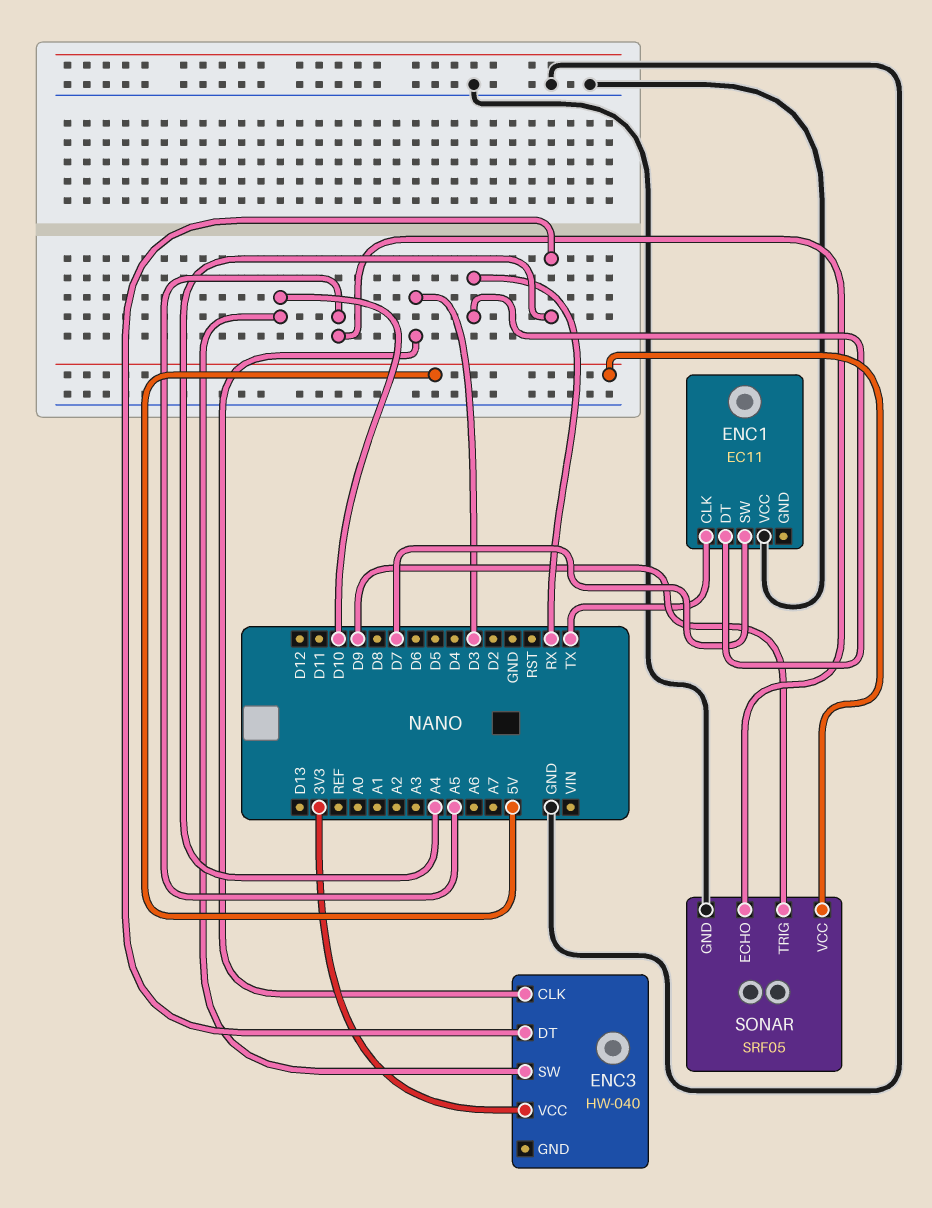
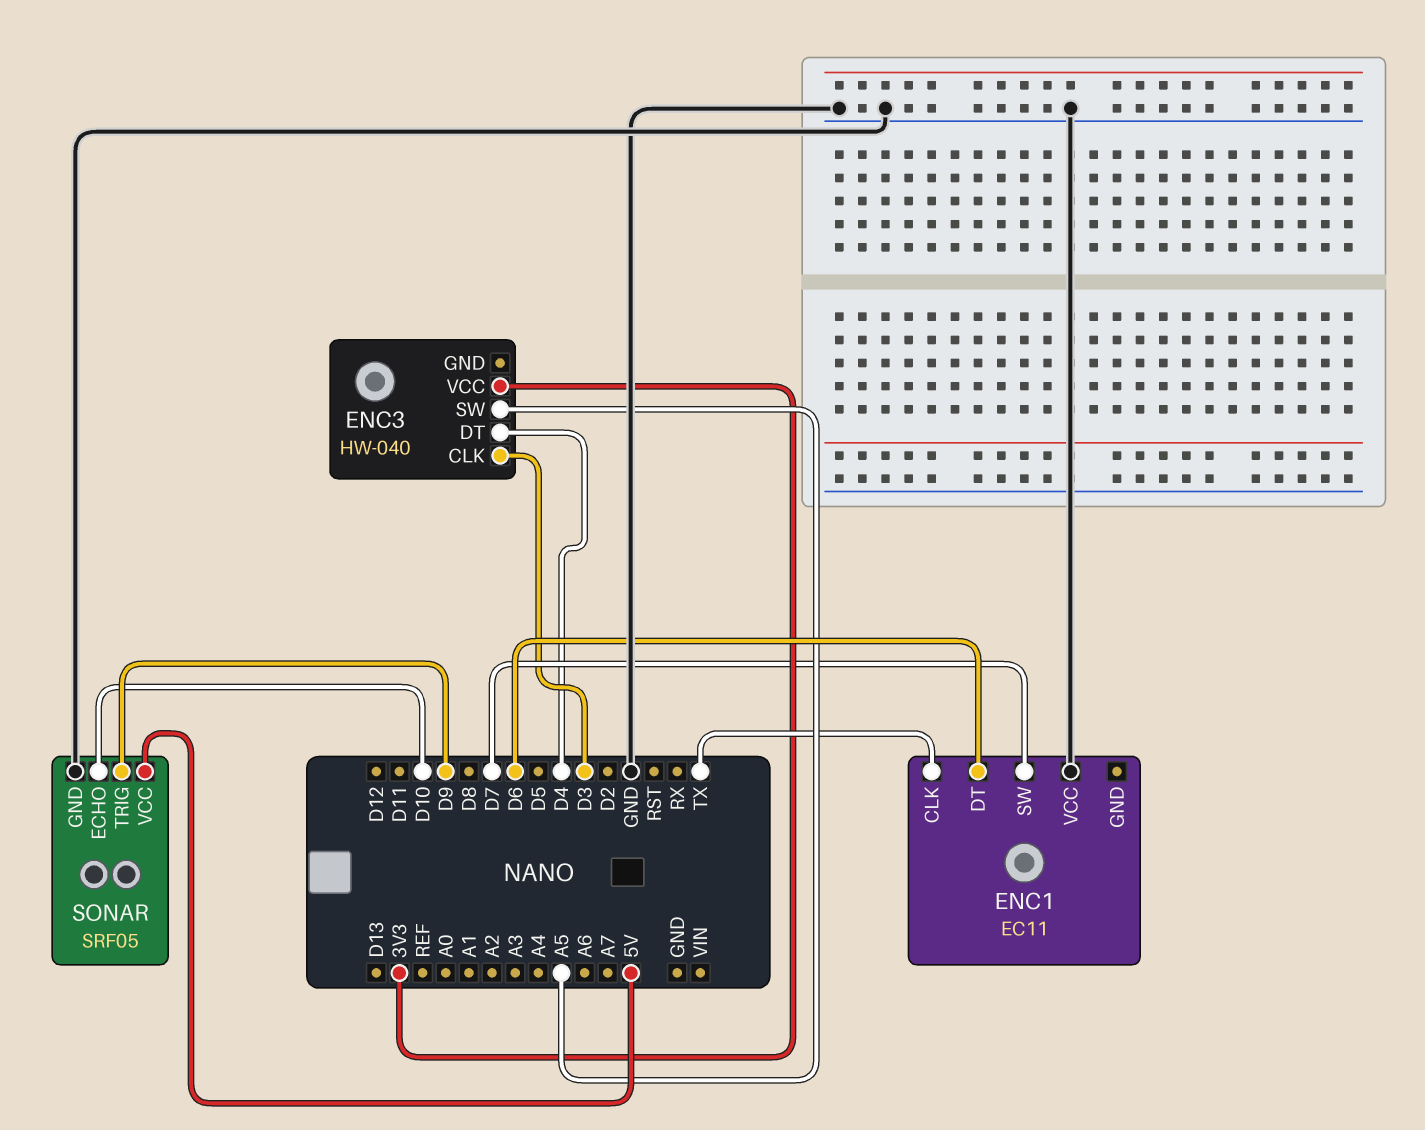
ENC1 pin DT: RX -> D6
ENC3 pin DT: A4 -> D4
ENC3 pin SW: D10 -> A5
SONAR pin ECHO: A5 -> D10

